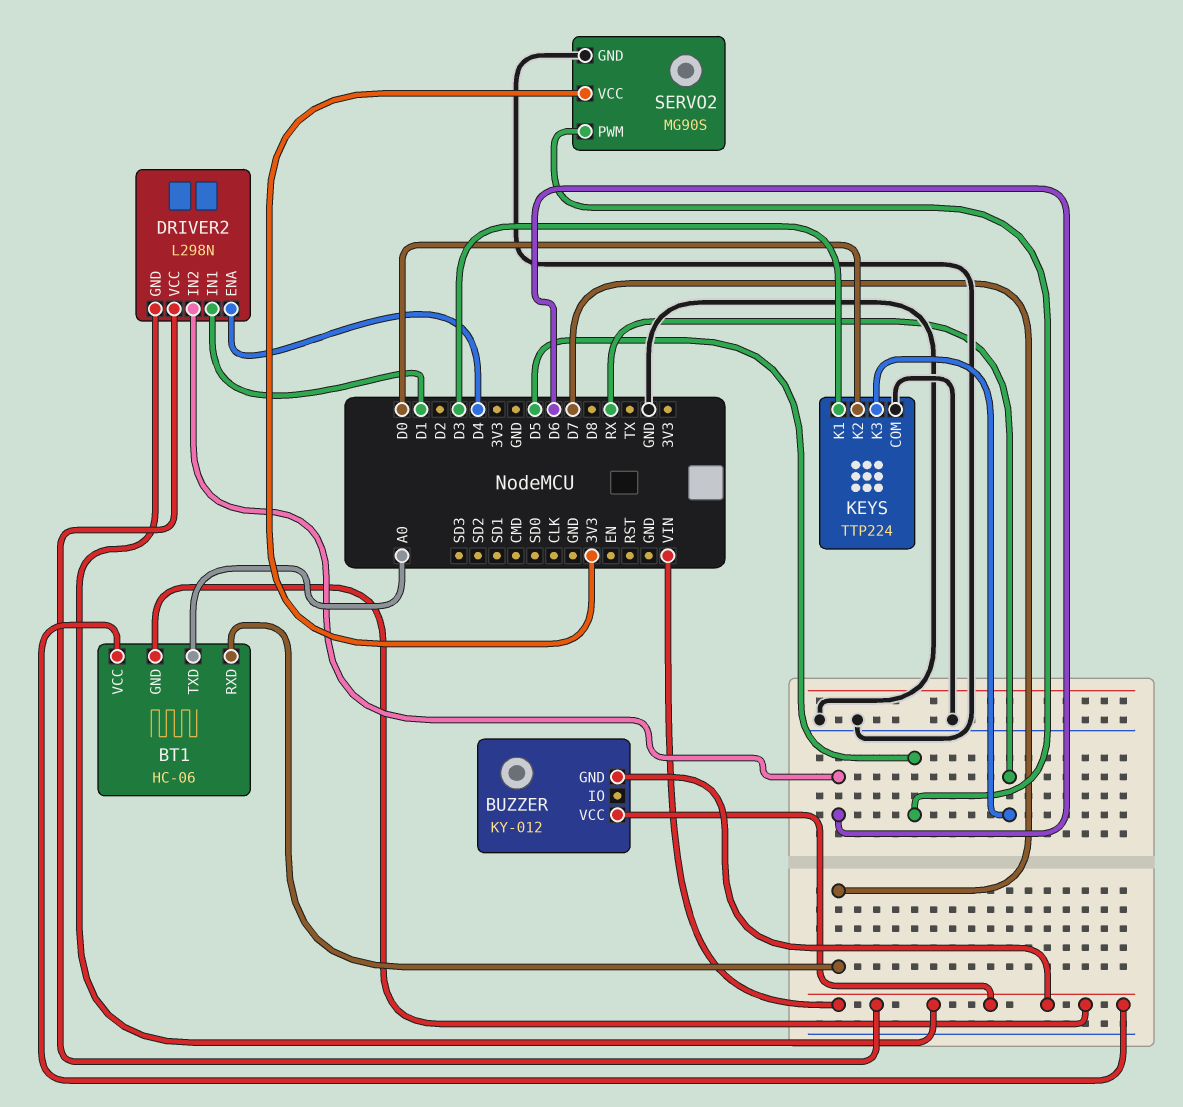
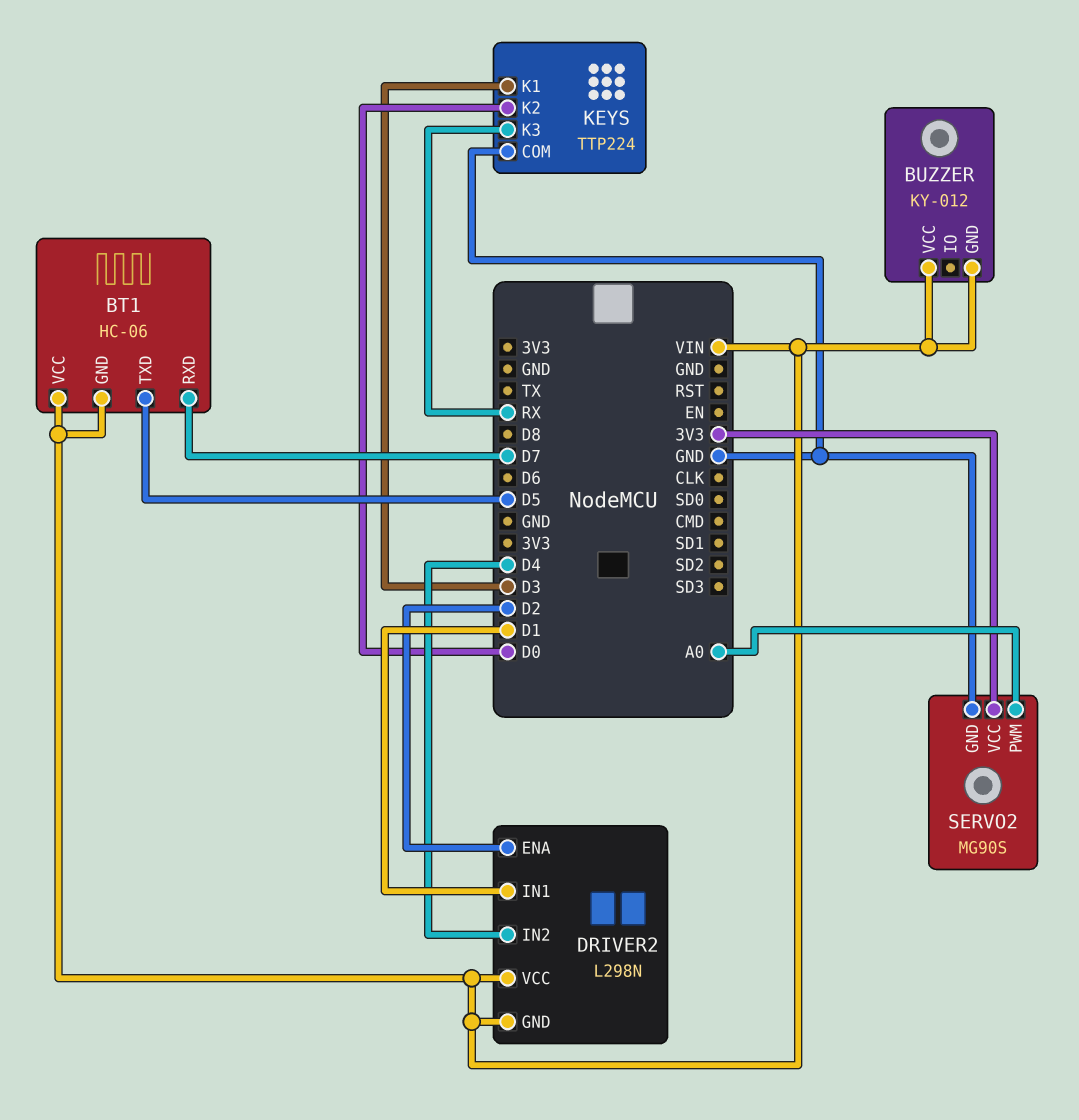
BT1 pin TXD: A0 -> D5
DRIVER2 pin ENA: D4 -> D2
DRIVER2 pin IN2: D6 -> D4
SERVO2 pin PWM: D5 -> A0

